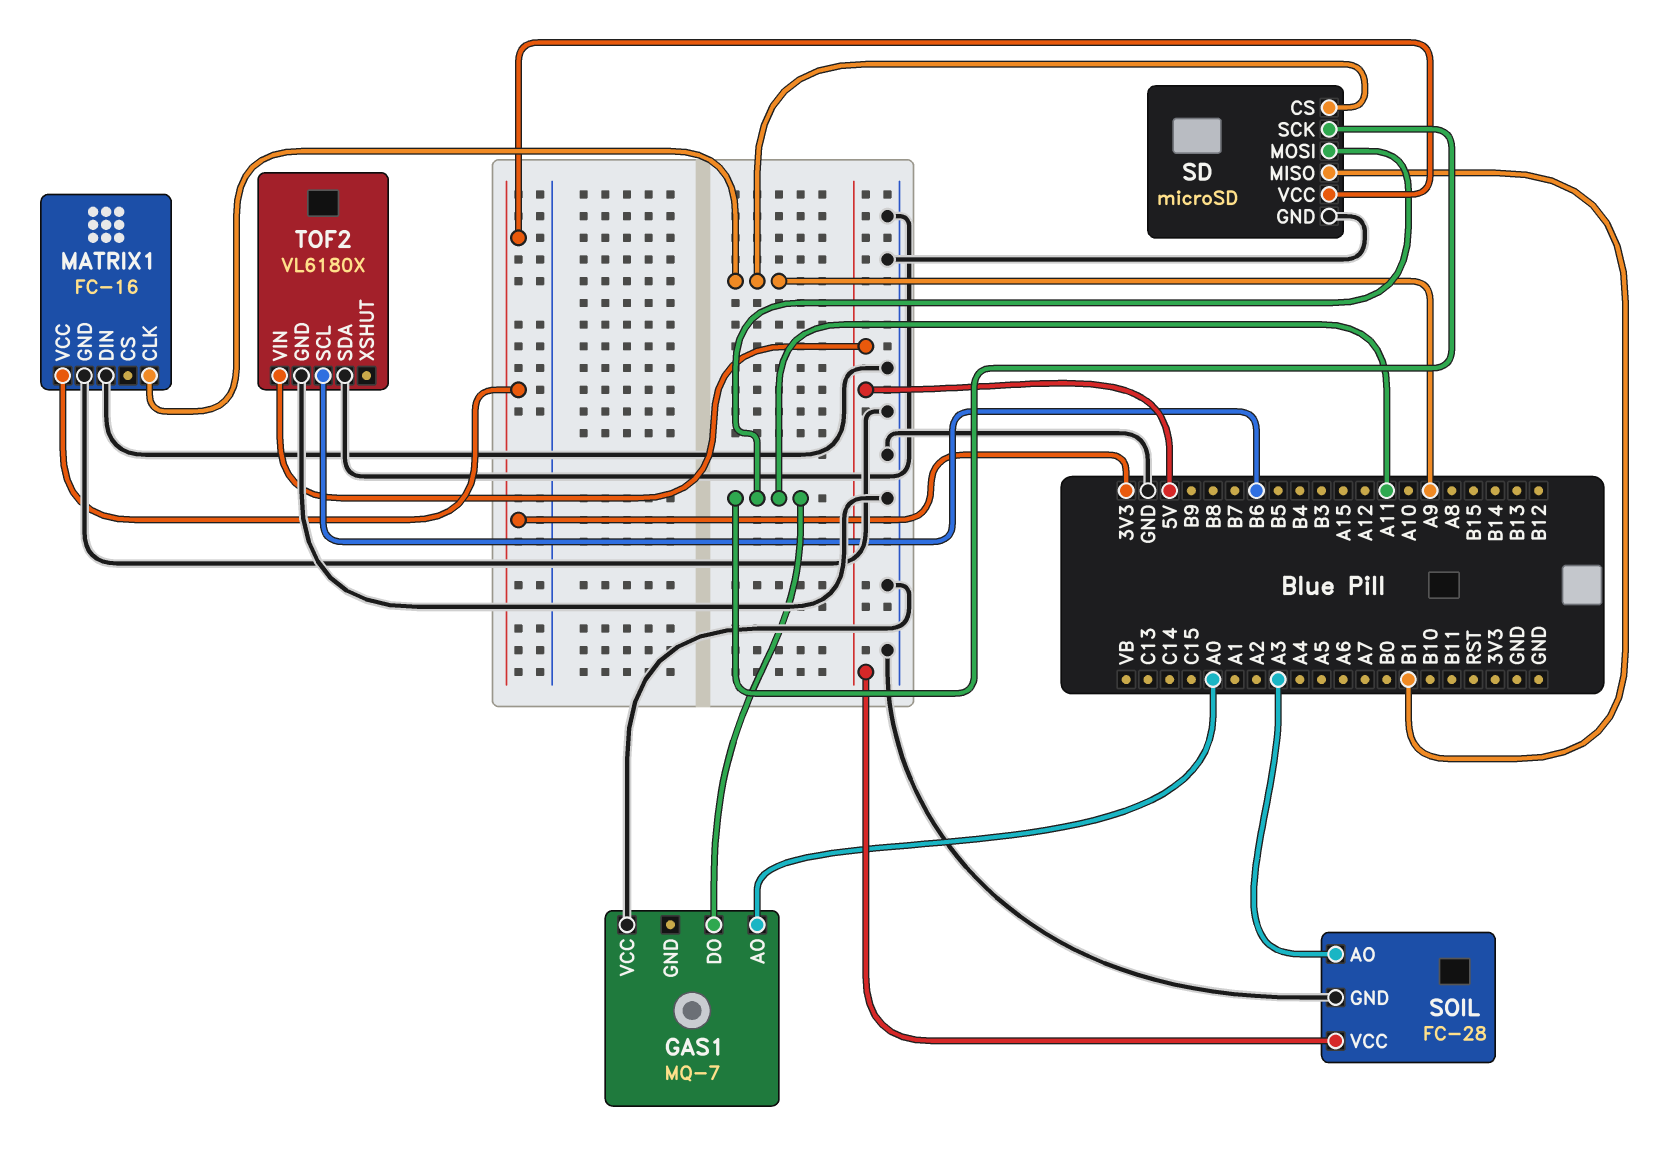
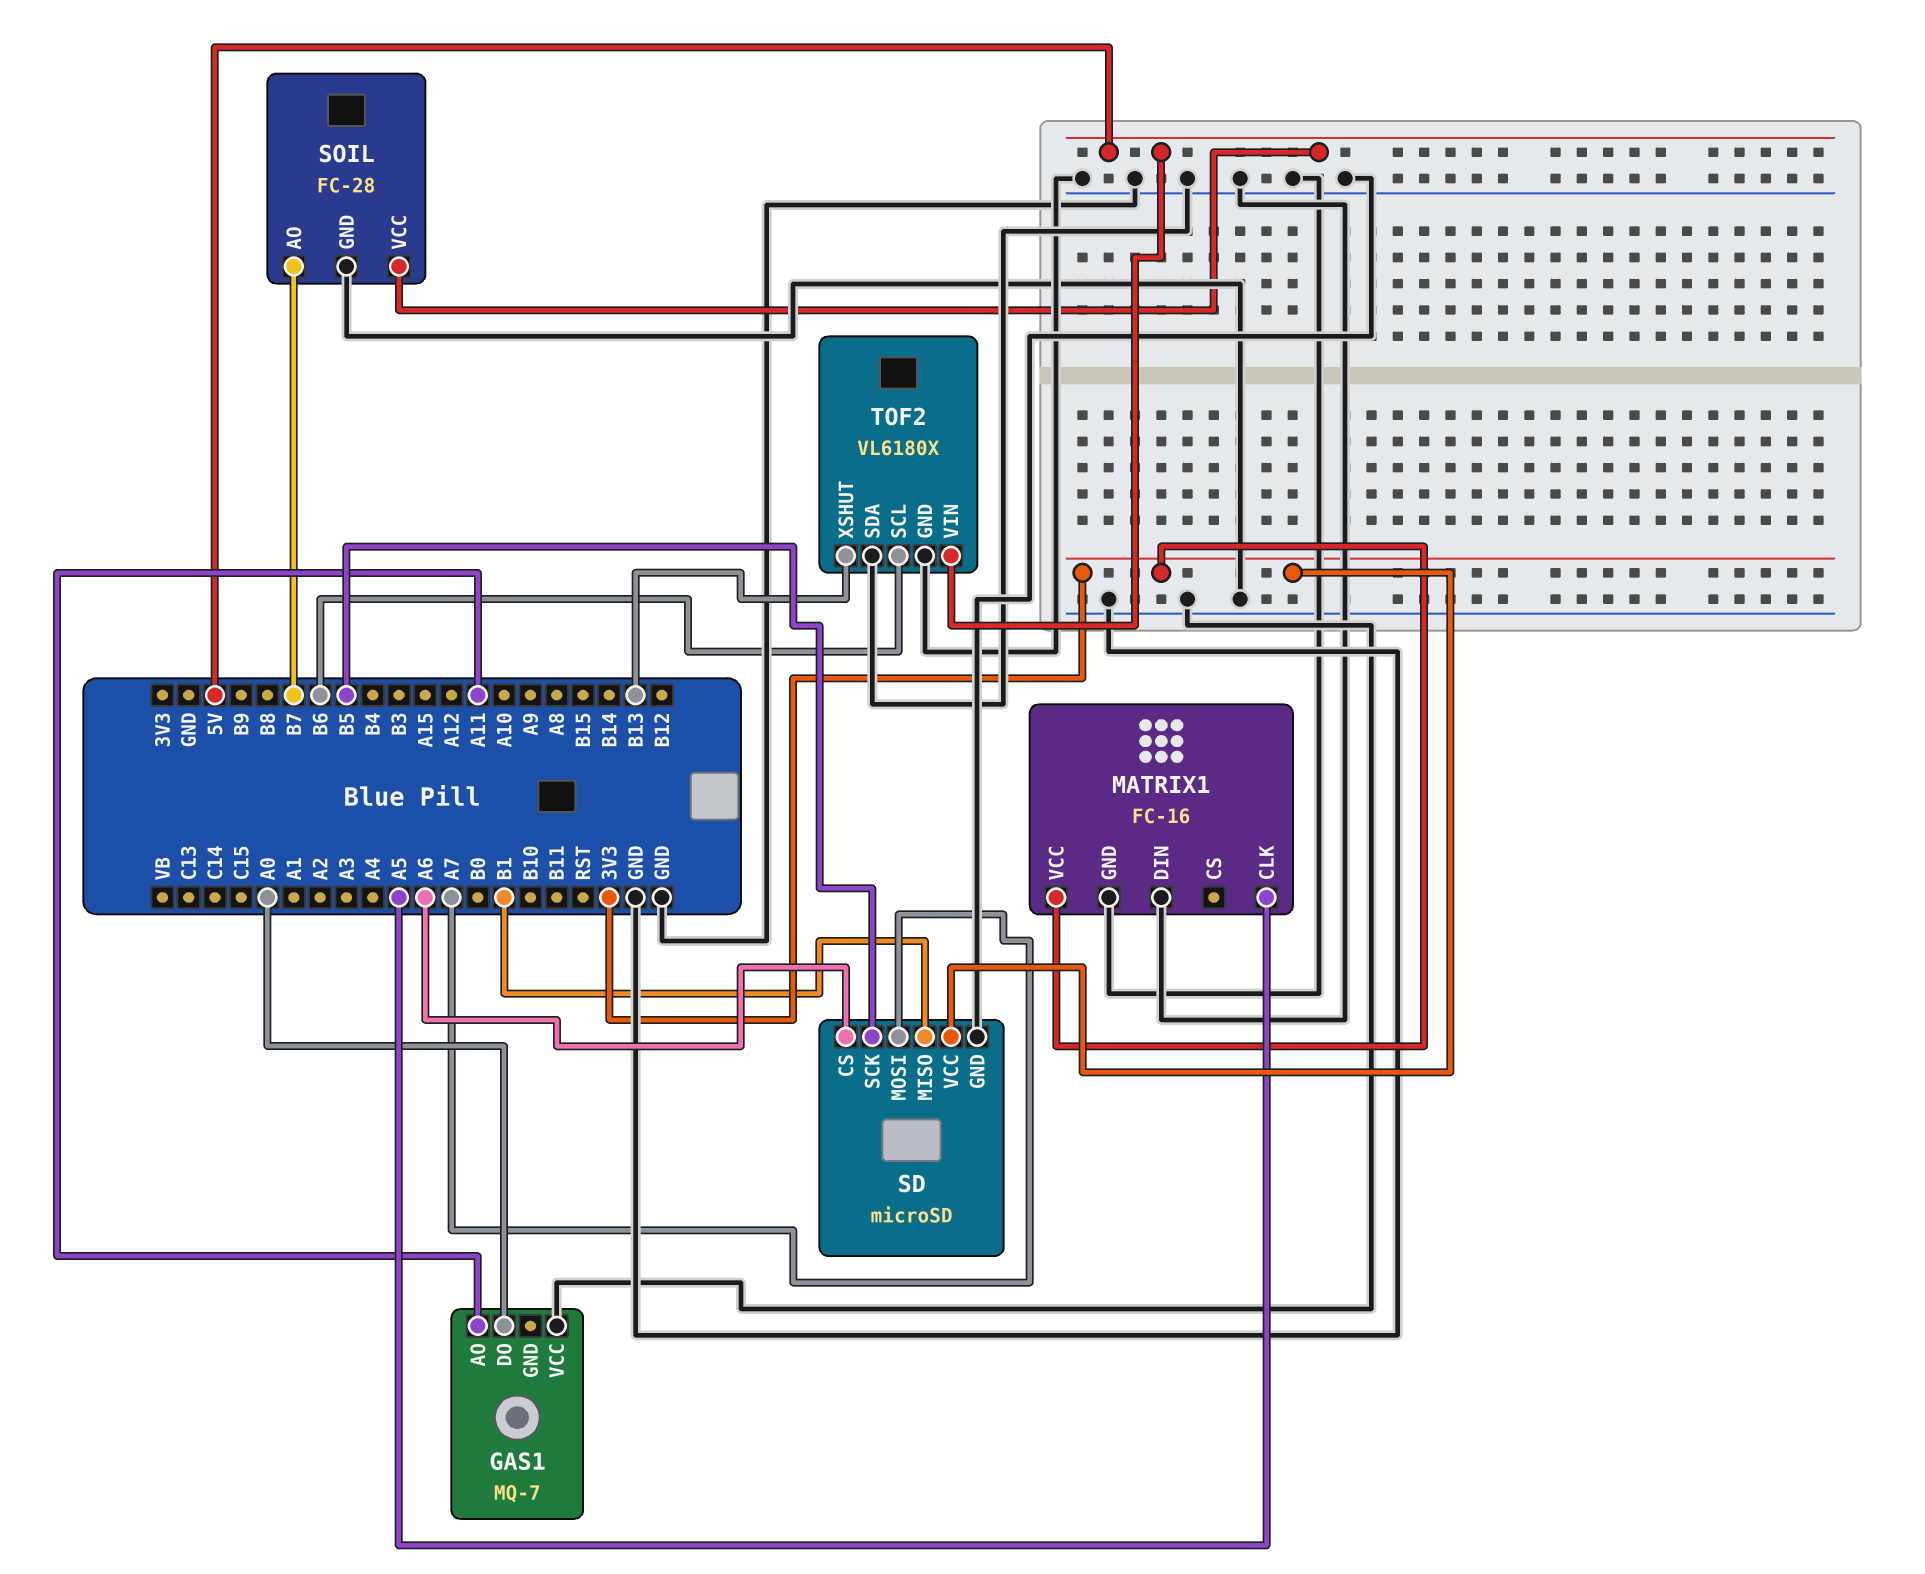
GAS1 pin AO: A0 -> A11
GAS1 pin DO: A11 -> A0
MATRIX1 pin CLK: A9 -> A5
SD pin CS: A9 -> A6
SD pin MOSI: A11 -> A7
SD pin SCK: A11 -> B5
SOIL pin AO: A3 -> B7
TOF2 pin XSHUT: none -> B13

